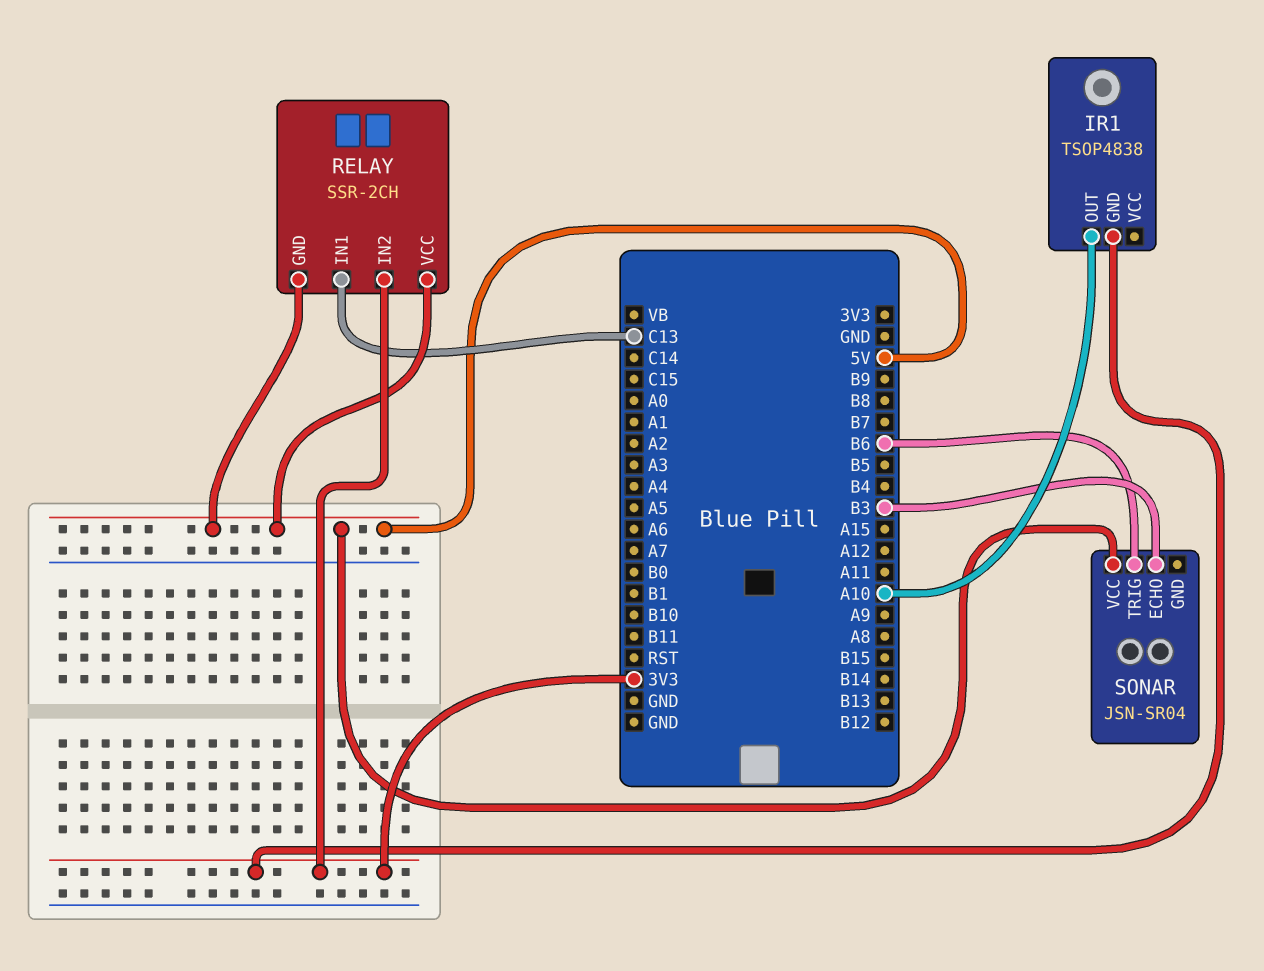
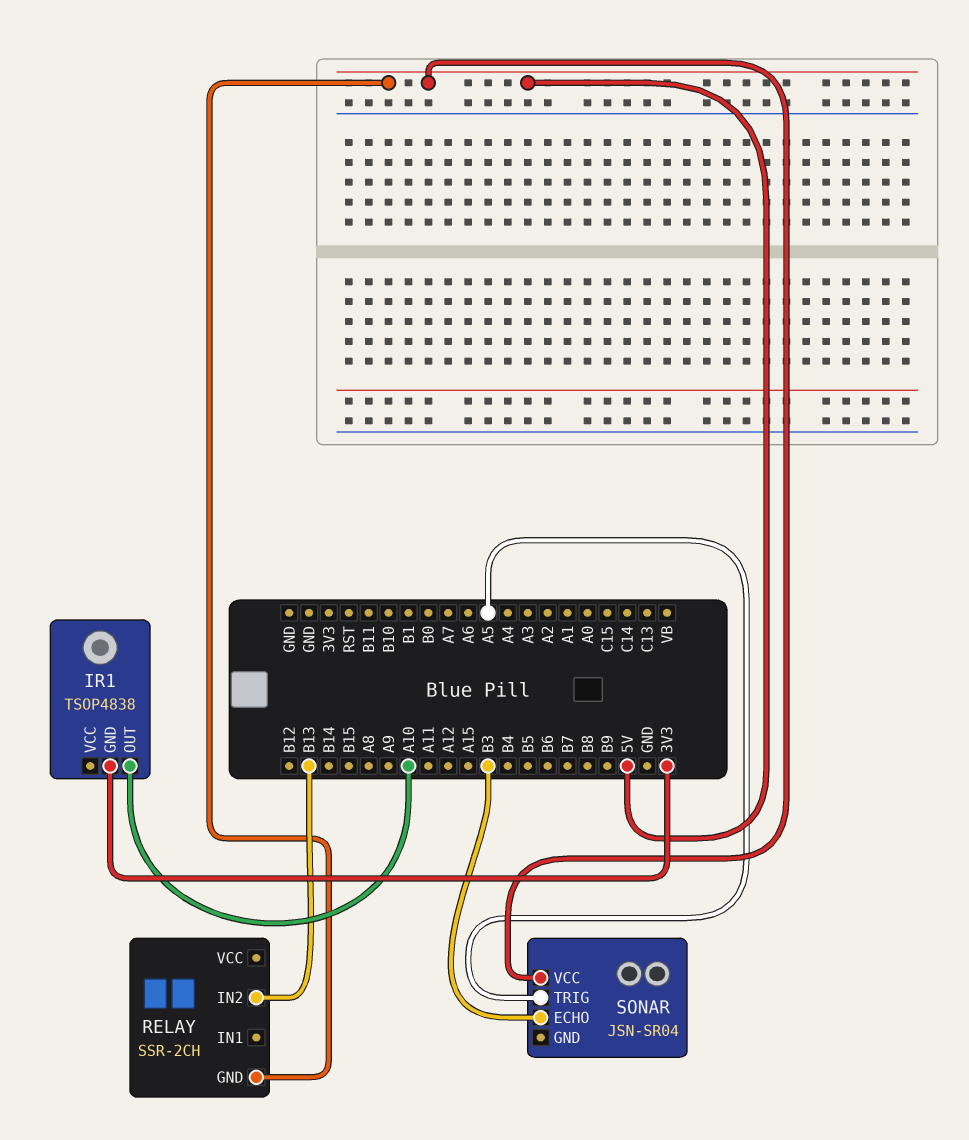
RELAY pin IN1: C13 -> none
RELAY pin IN2: 3V3 -> B13
RELAY pin VCC: 5V -> none
SONAR pin TRIG: B6 -> A5

